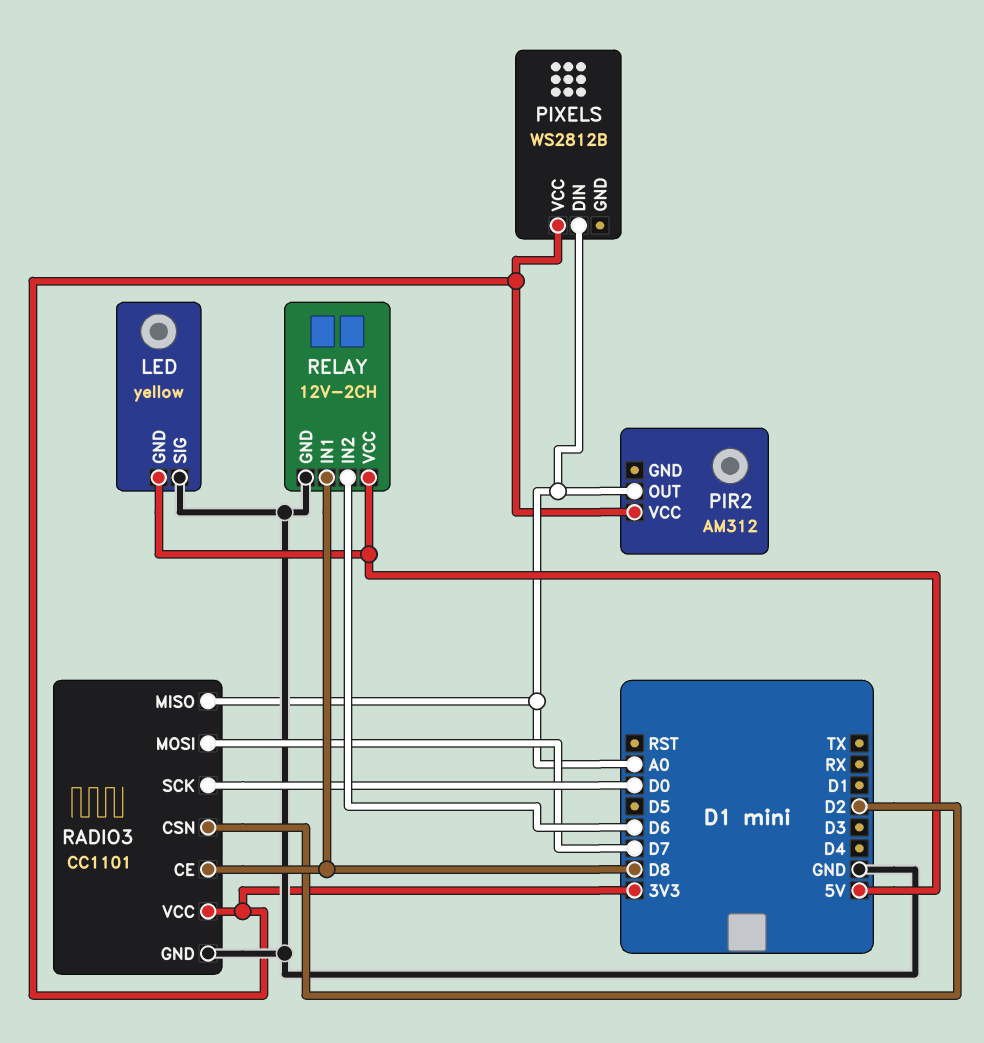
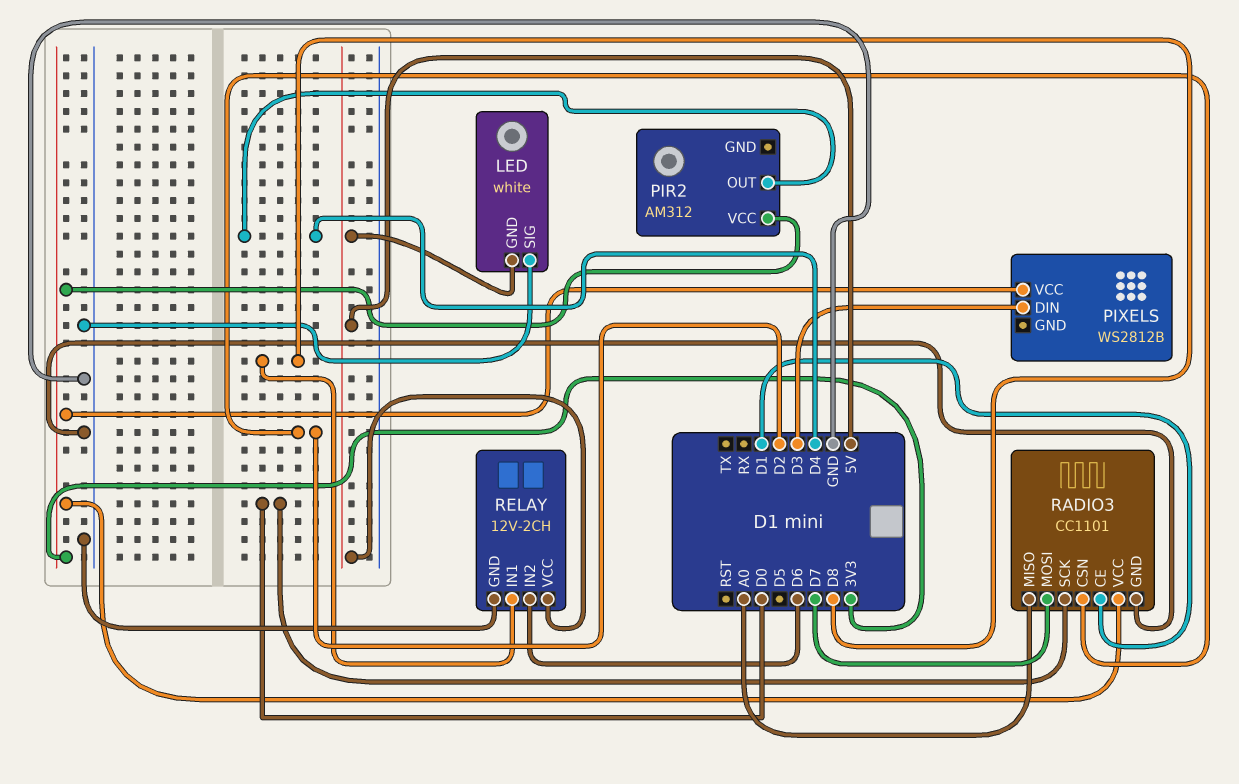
LED: yellow -> white
PIR2 pin OUT: A0 -> D4
PIXELS pin DIN: A0 -> D3
RADIO3 pin CE: D8 -> D1

